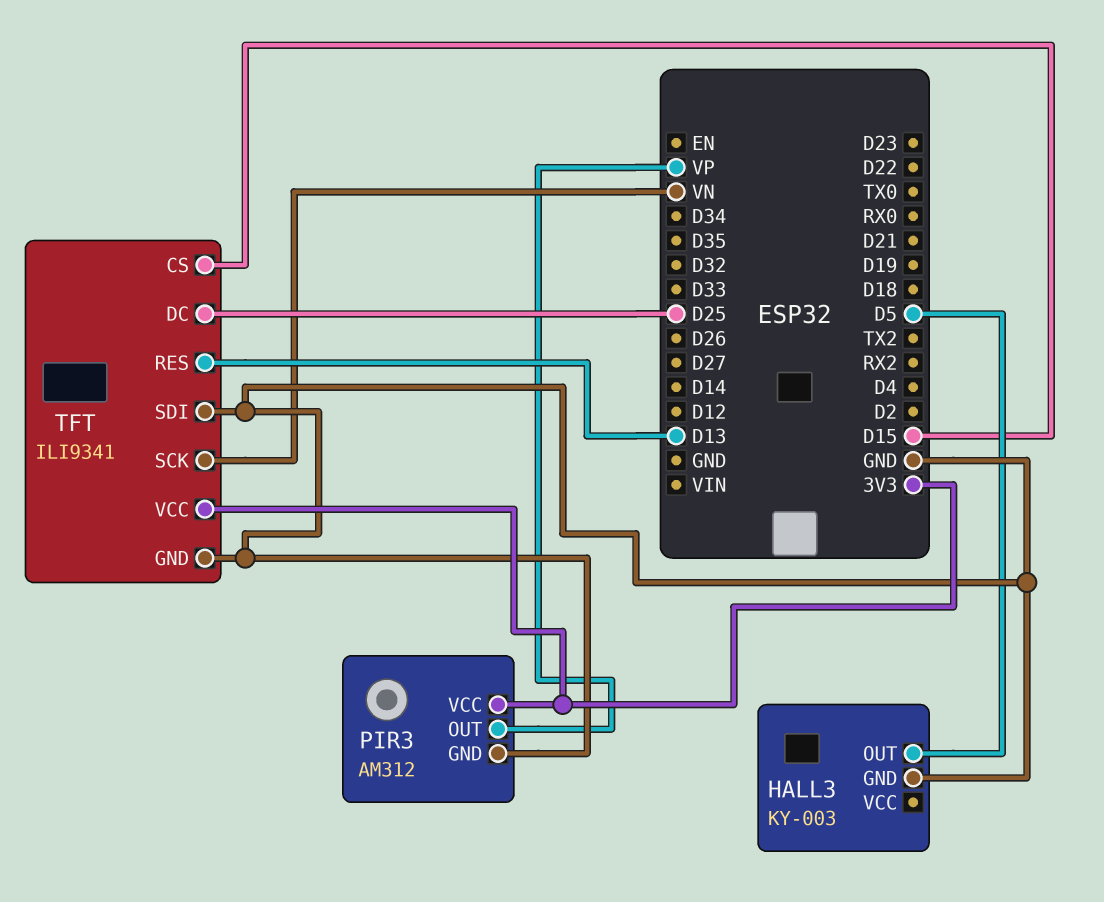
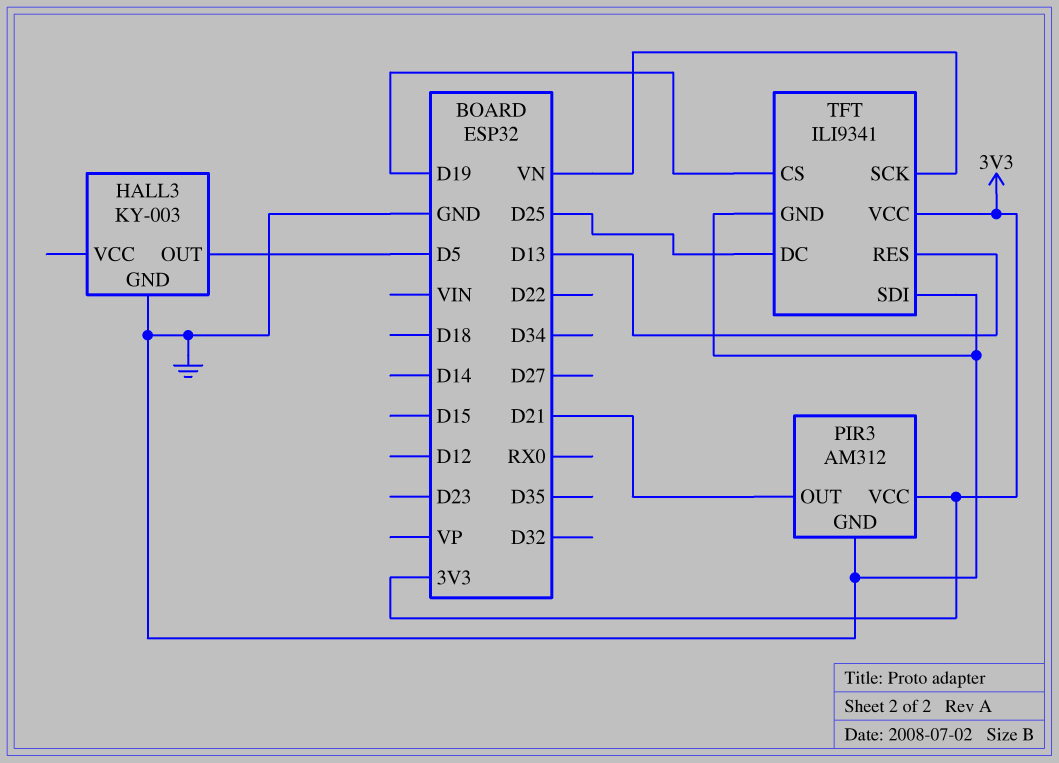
PIR3 pin OUT: VP -> D21
TFT pin CS: D15 -> D19

